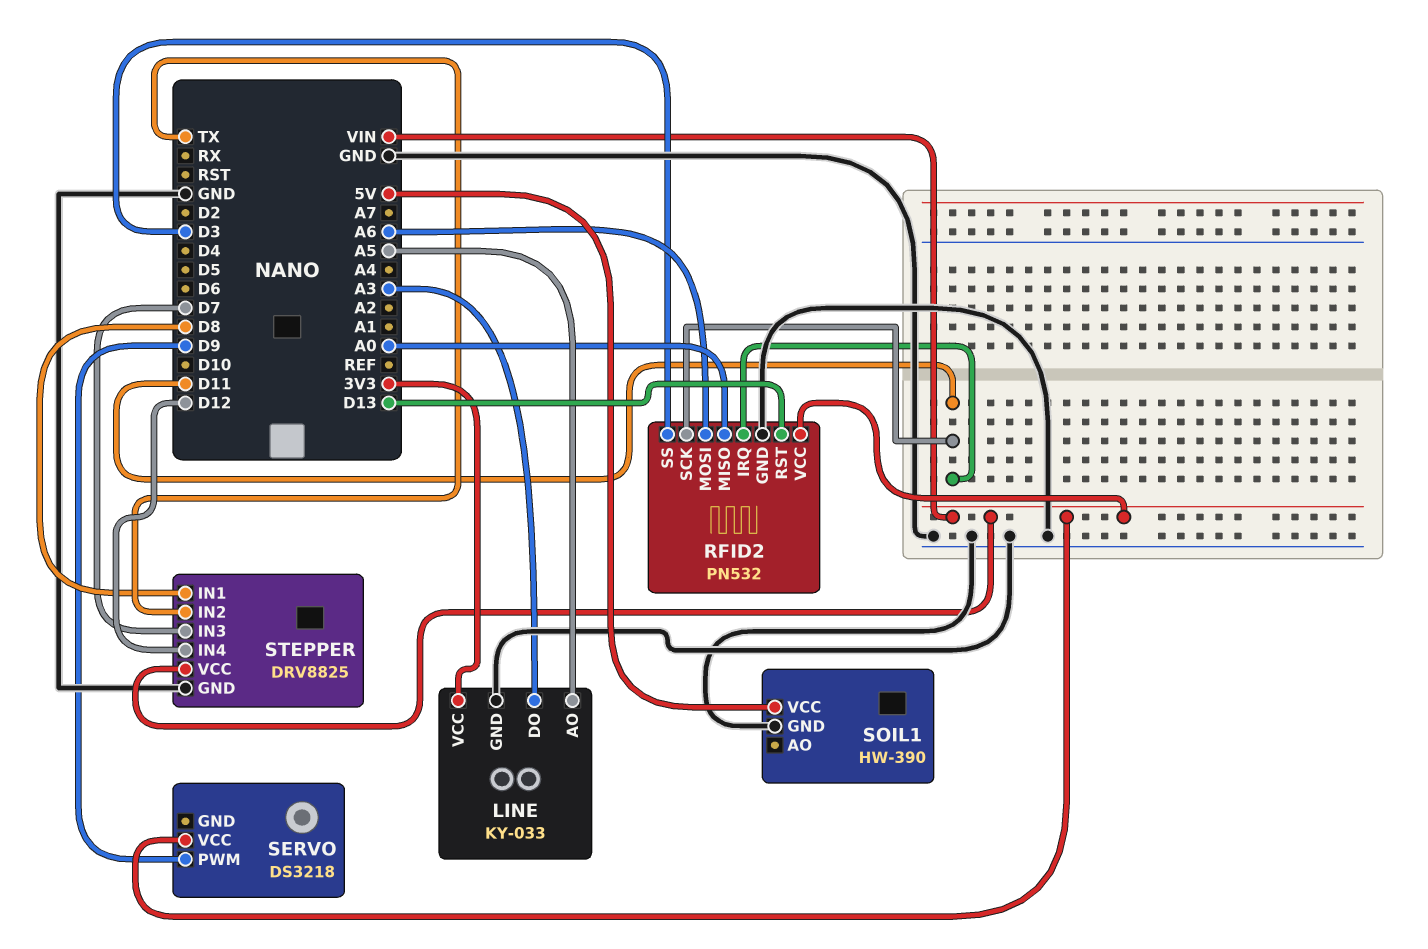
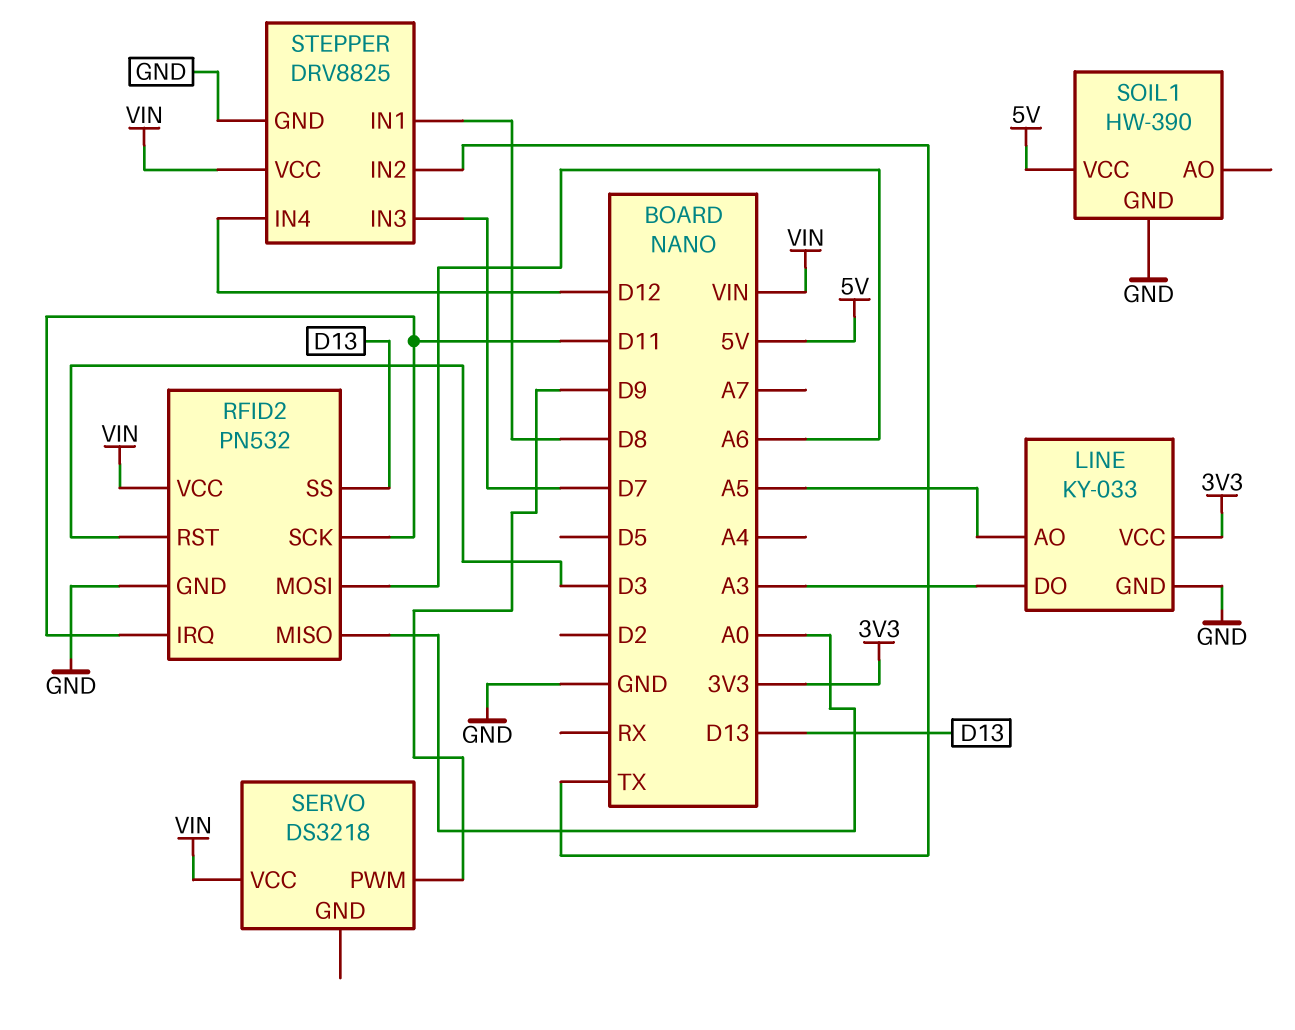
RFID2 pin RST: D13 -> D3
RFID2 pin SS: D3 -> D13

